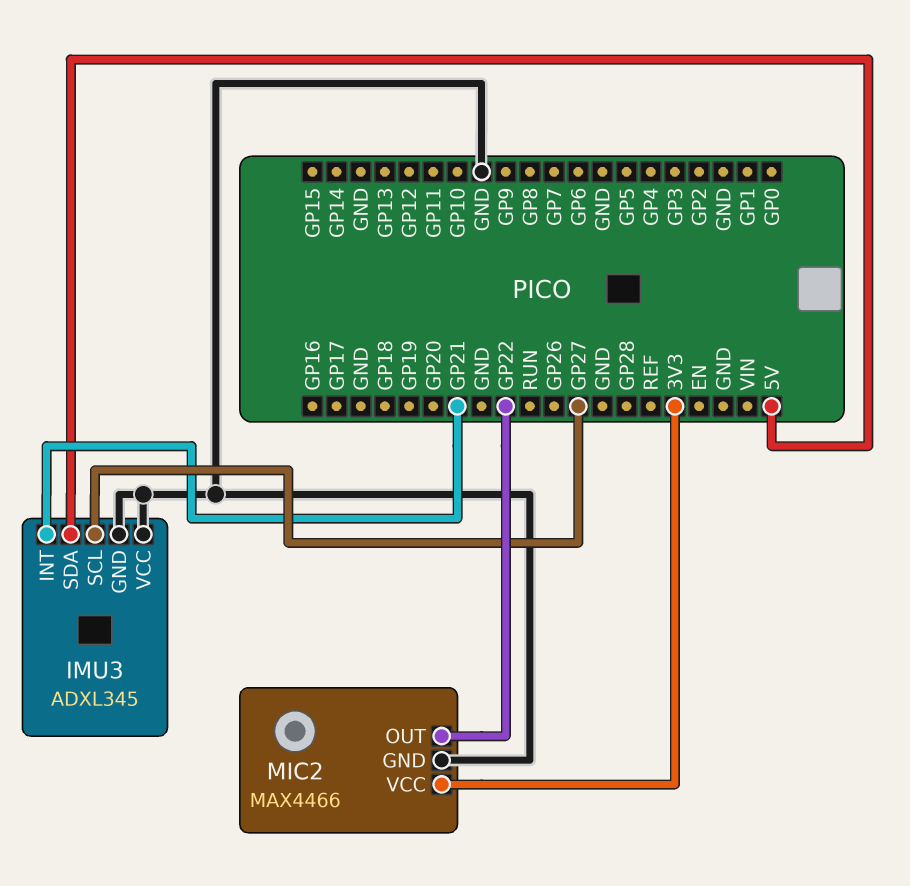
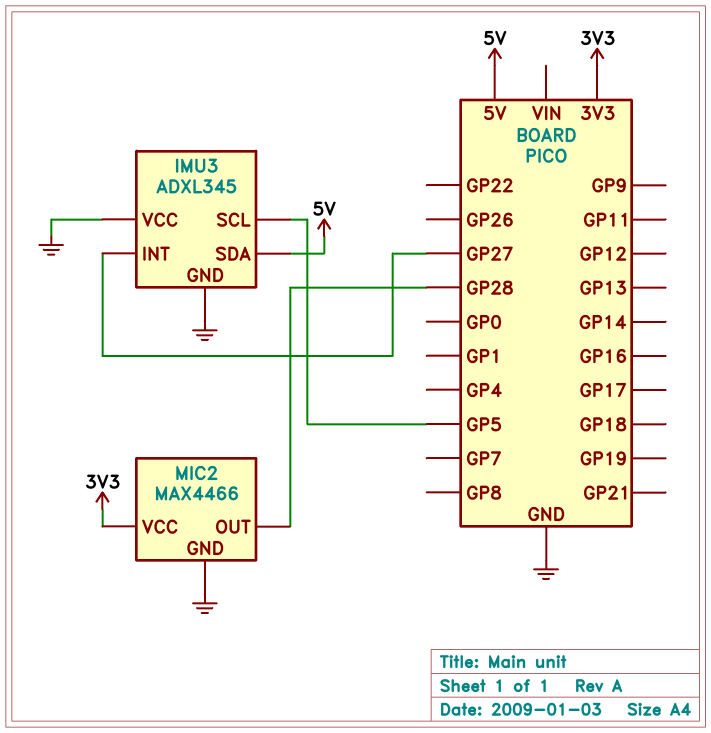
IMU3 pin INT: GP21 -> GP27
IMU3 pin SCL: GP27 -> GP5
MIC2 pin OUT: GP22 -> GP28

